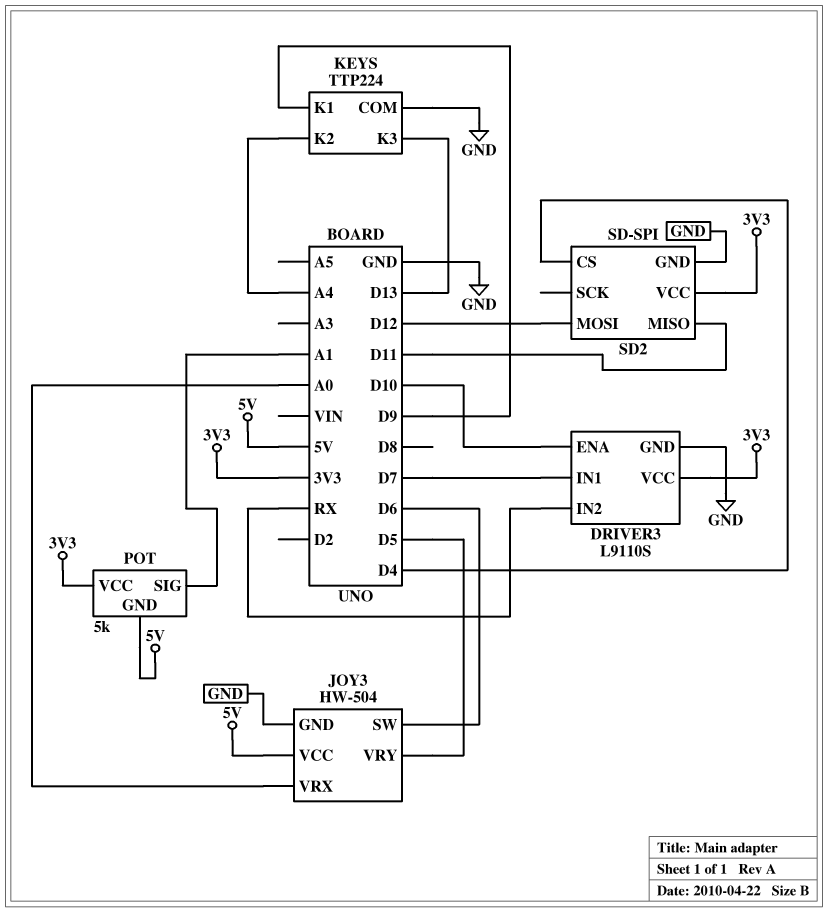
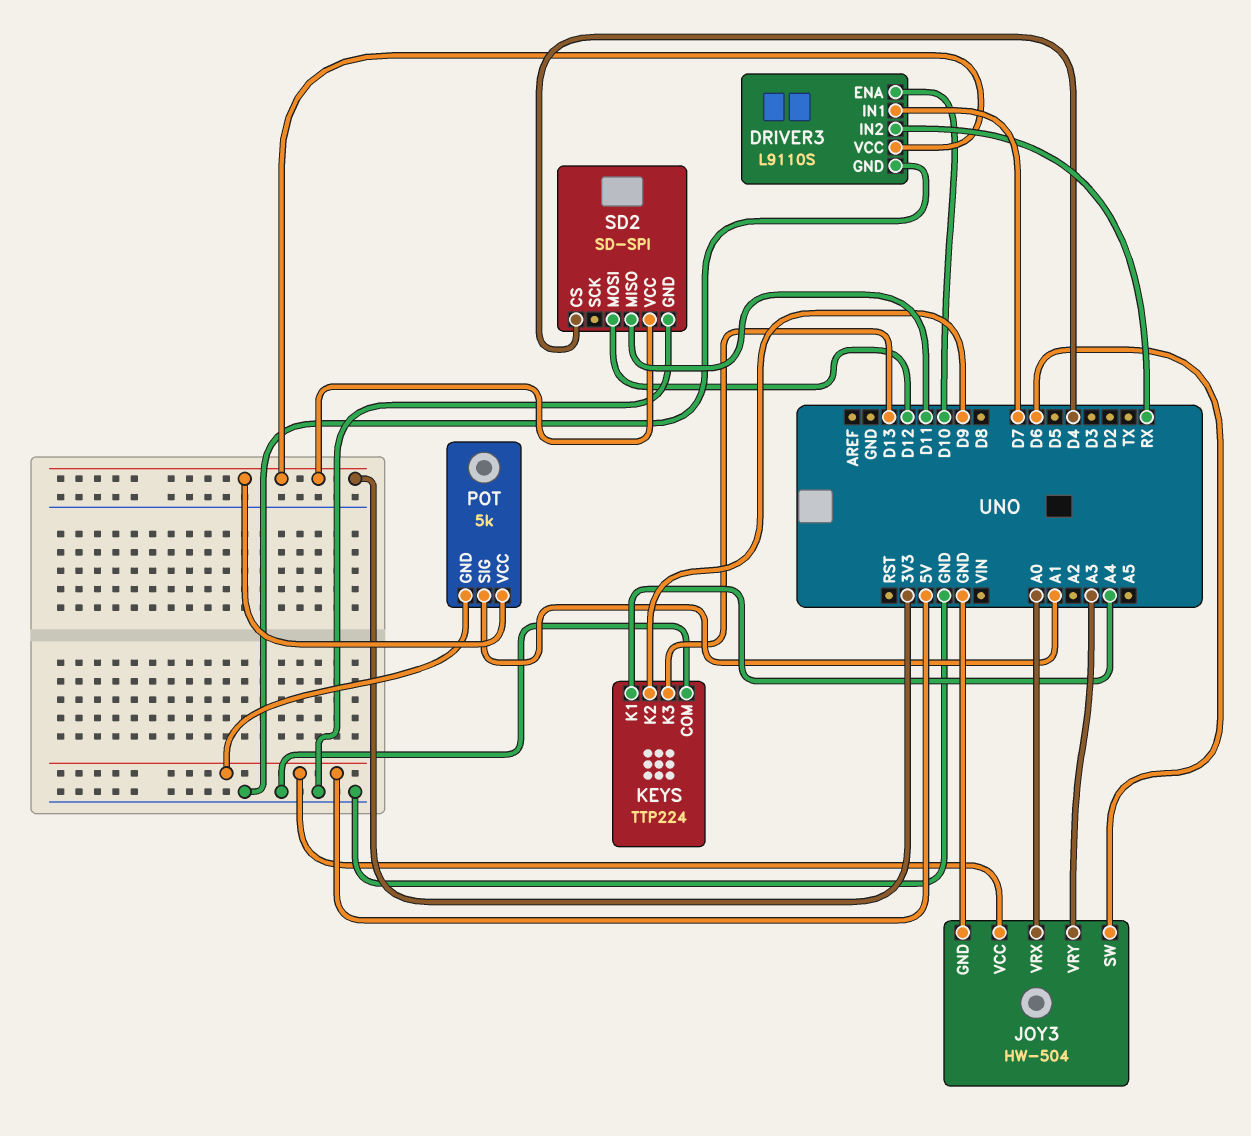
JOY3 pin VRY: D5 -> A3
KEYS pin K1: D9 -> A4
KEYS pin K2: A4 -> D9

